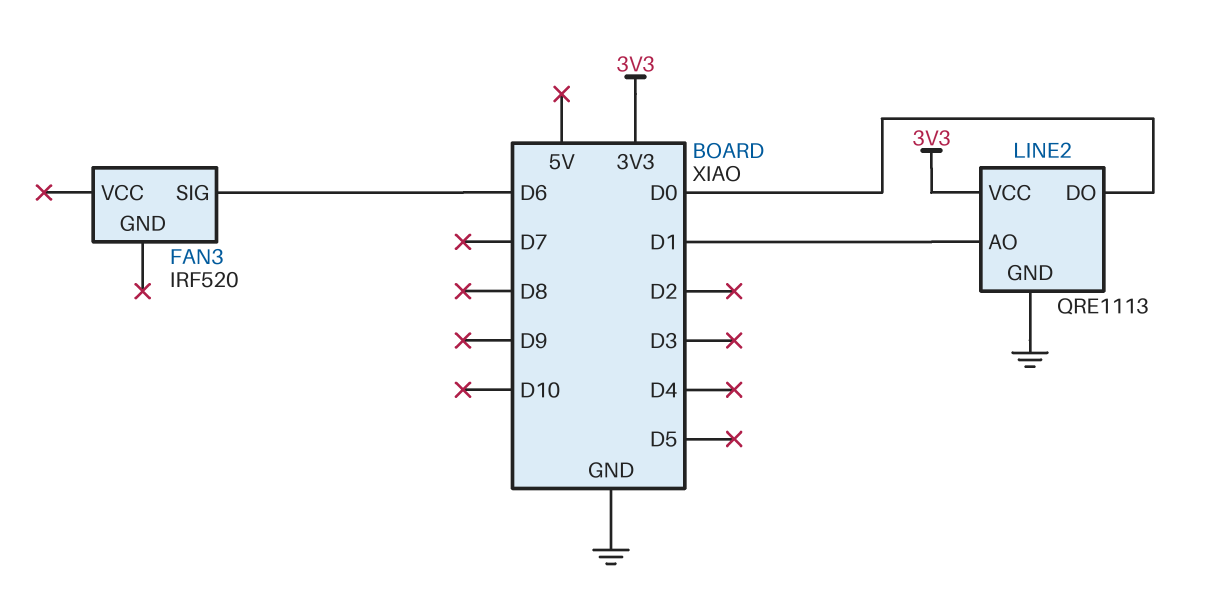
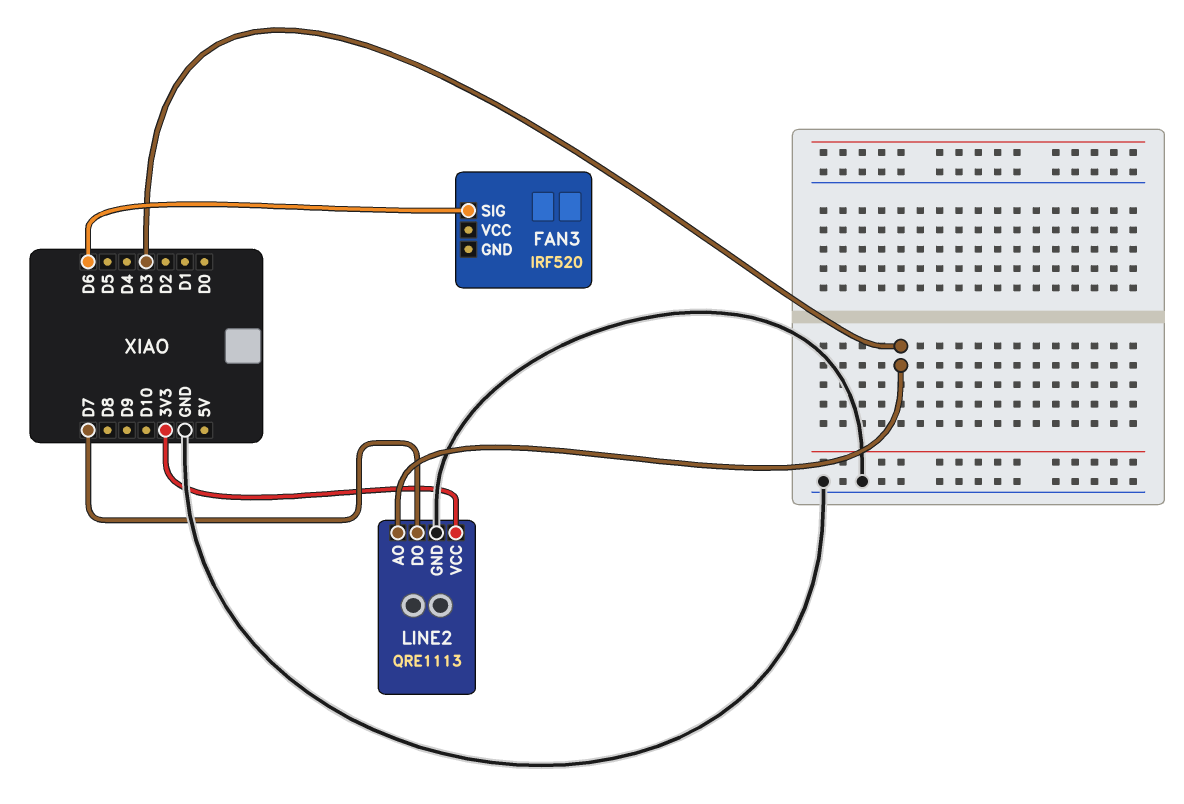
LINE2 pin AO: D1 -> D3
LINE2 pin DO: D0 -> D7

